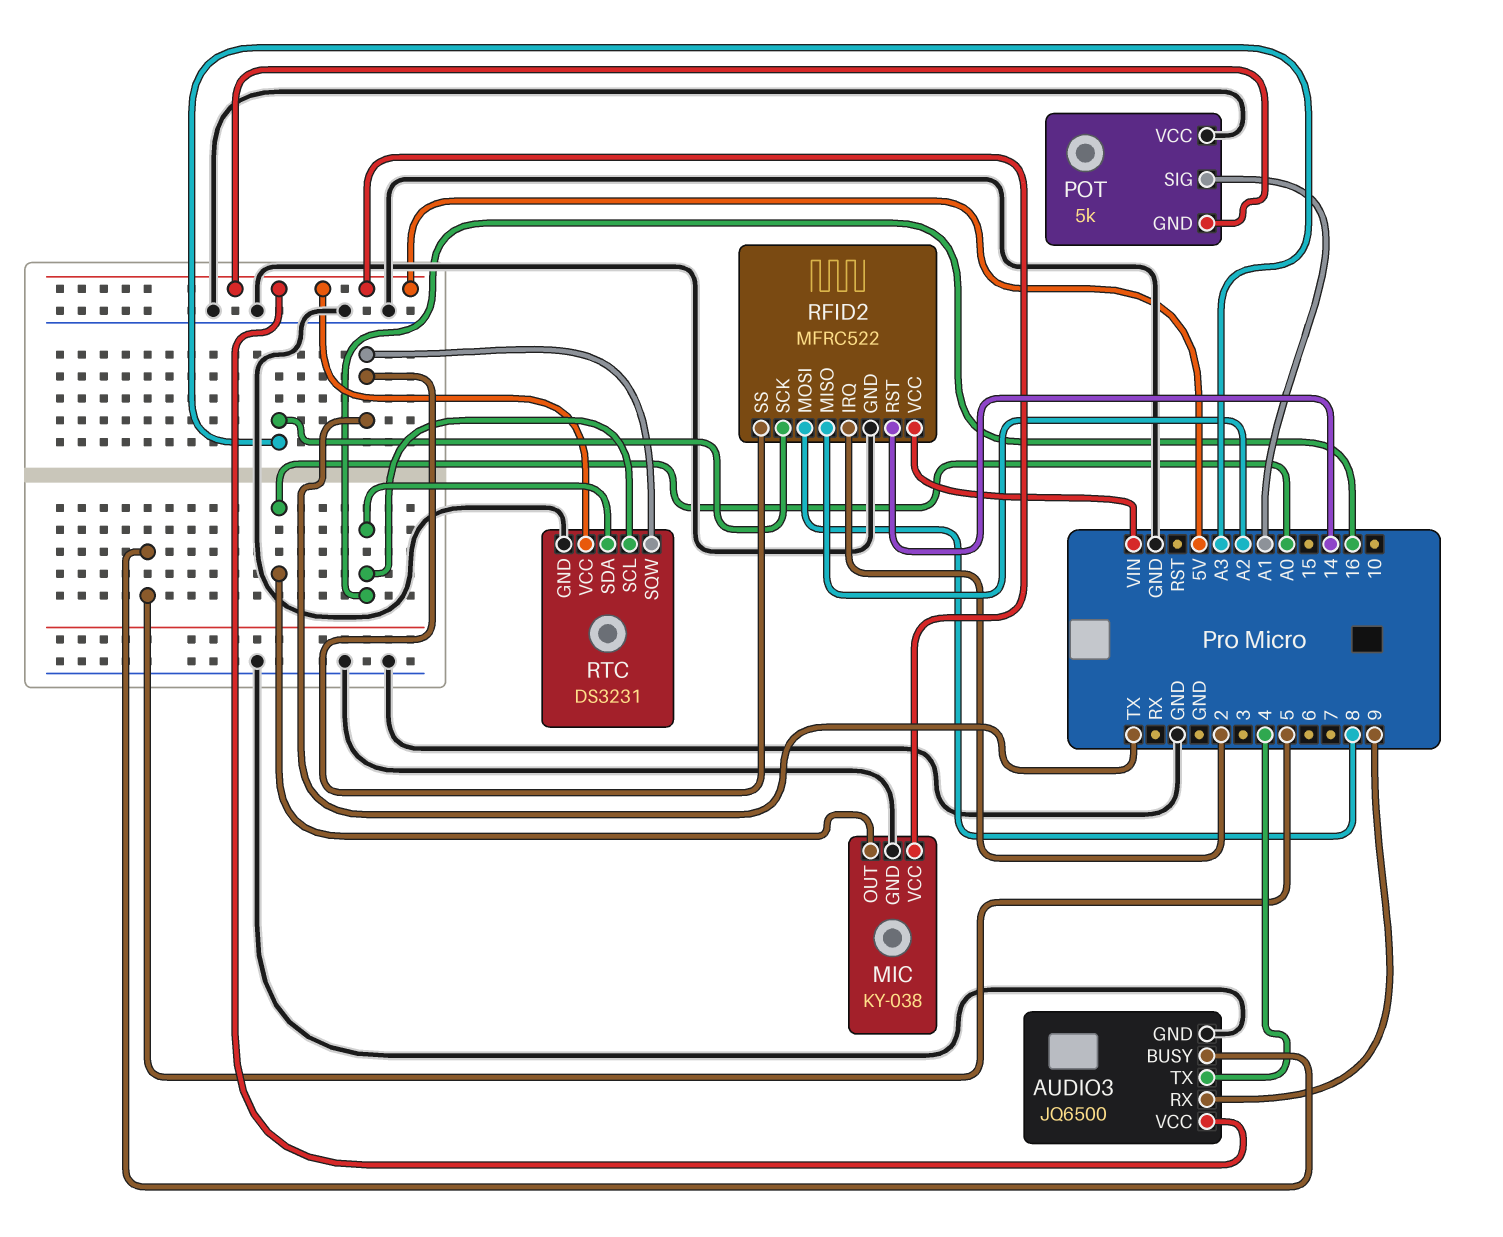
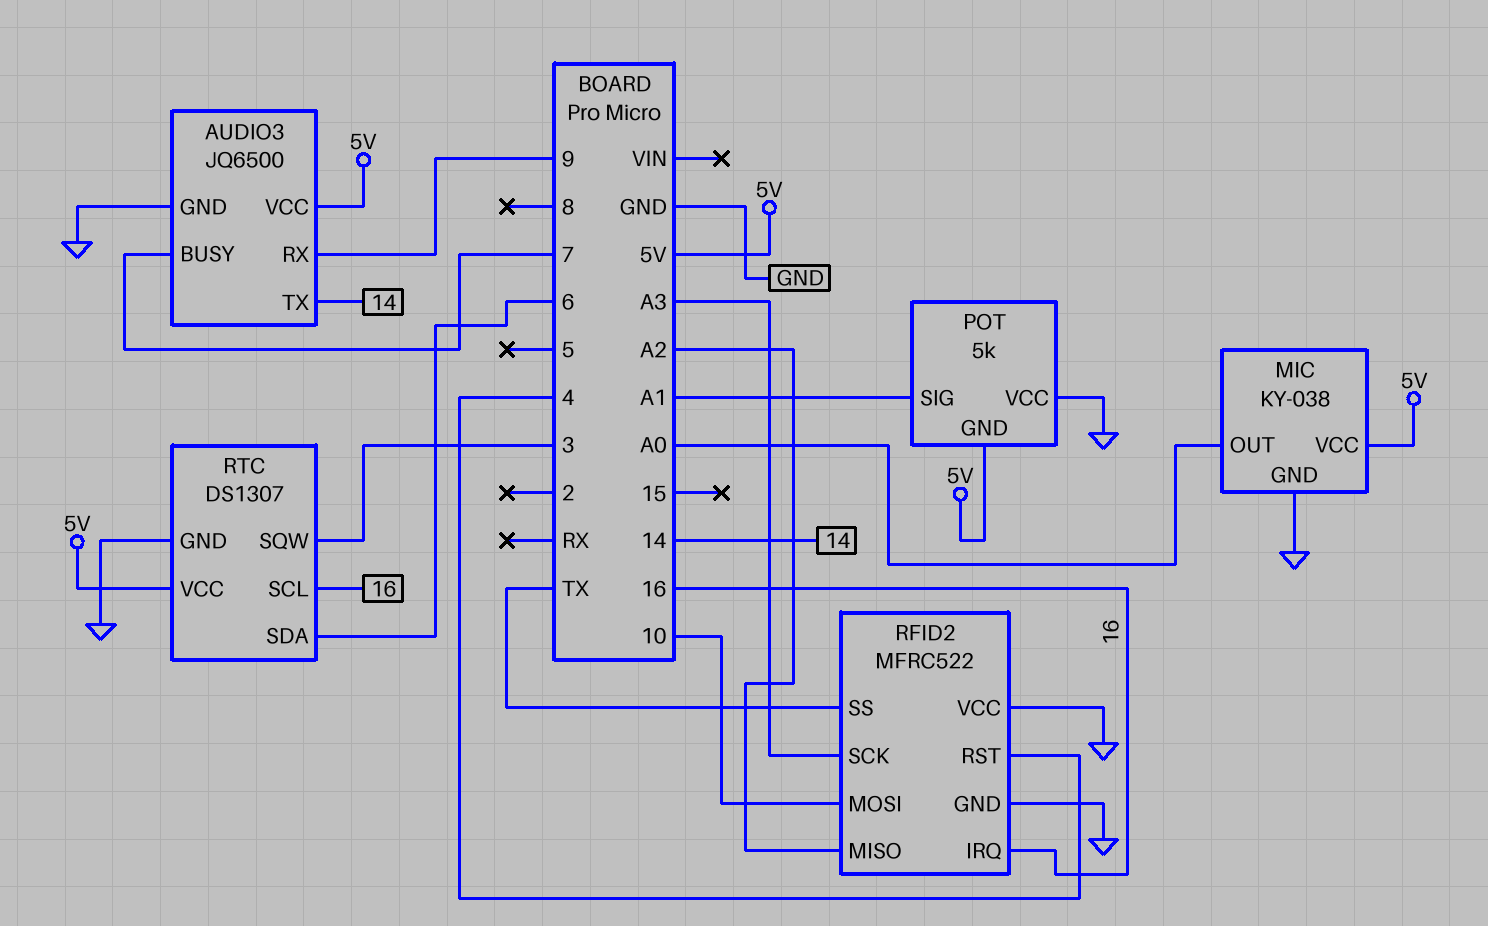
AUDIO3 pin BUSY: 5 -> 7
AUDIO3 pin TX: 4 -> 14
RFID2 pin IRQ: 2 -> 16
RFID2 pin MOSI: 8 -> 10
RFID2 pin RST: 14 -> 4
RFID2 pin VCC: VIN -> GND
RTC: DS3231 -> DS1307
RTC pin SDA: 16 -> 6
RTC pin SQW: TX -> 3

